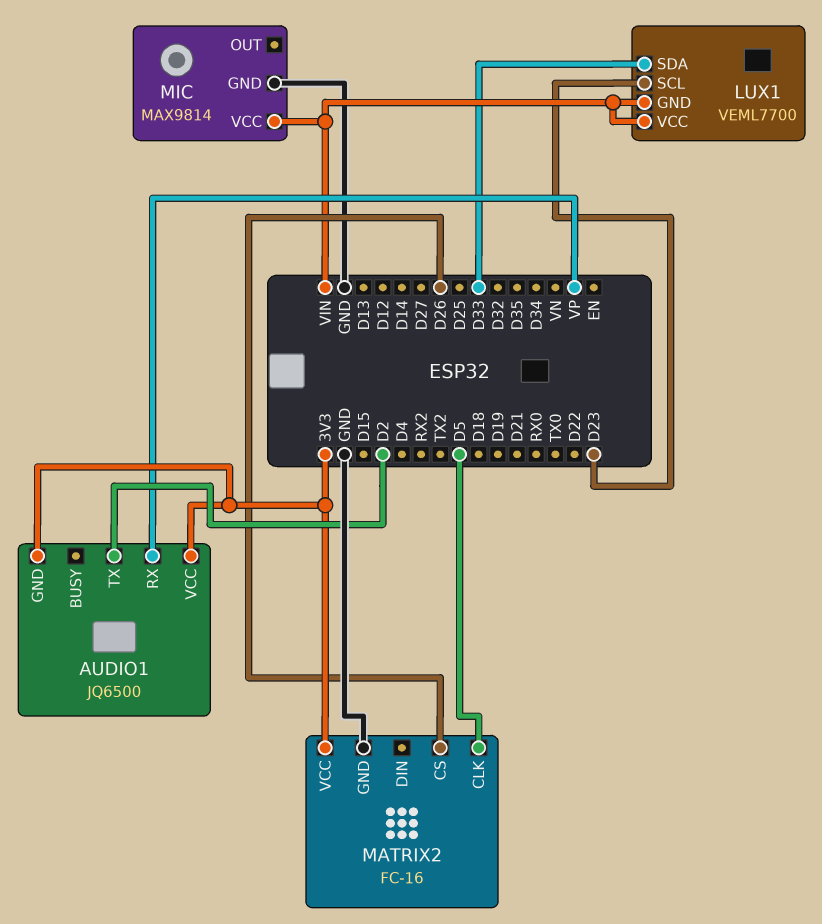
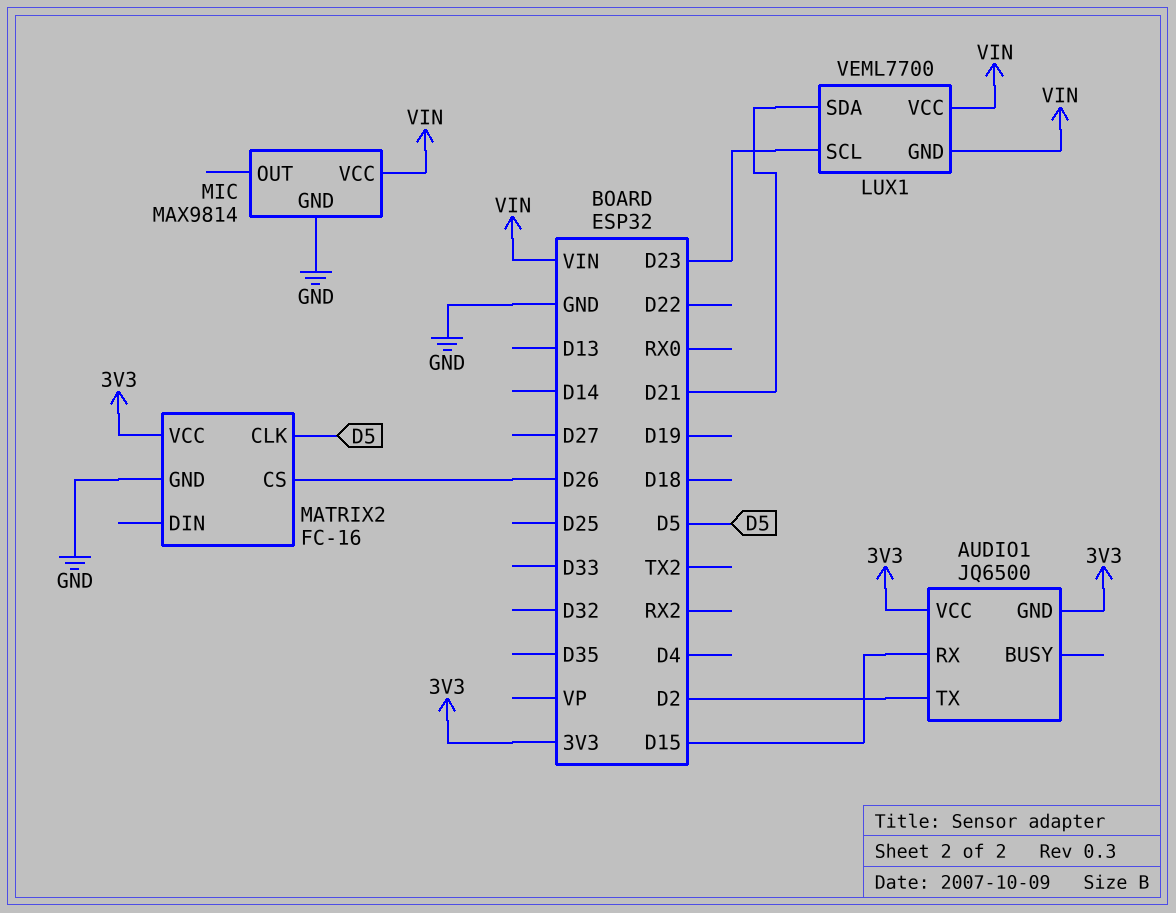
AUDIO1 pin RX: VP -> D15
LUX1 pin SDA: D33 -> D21

